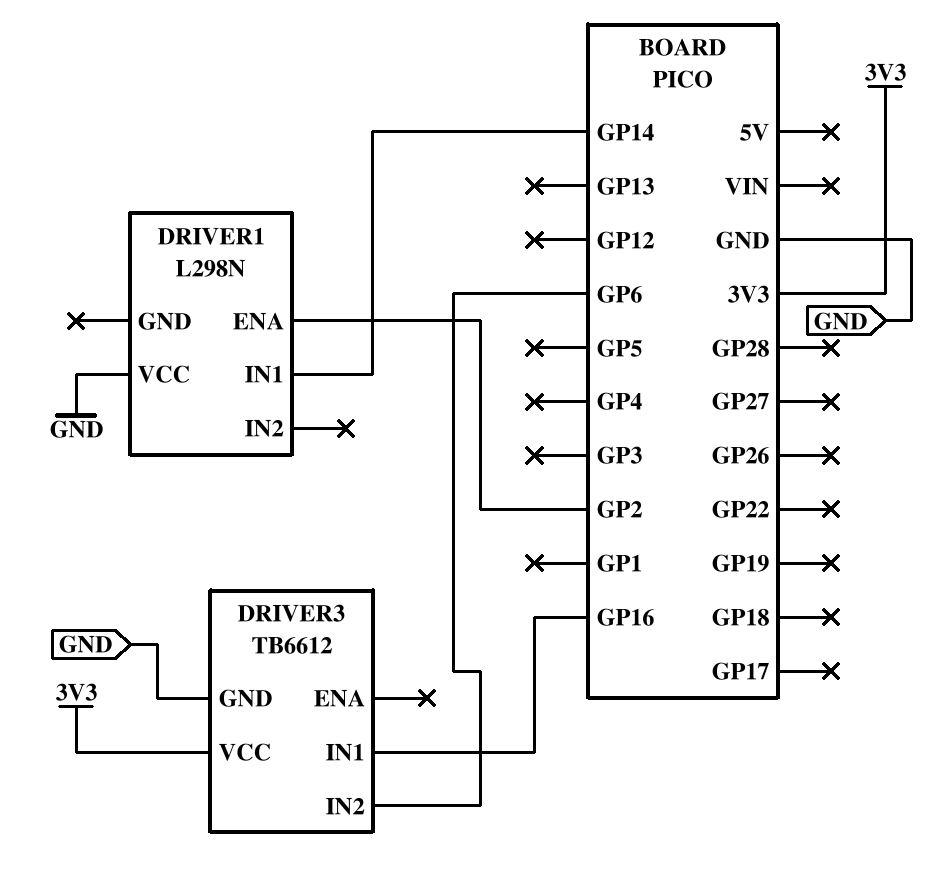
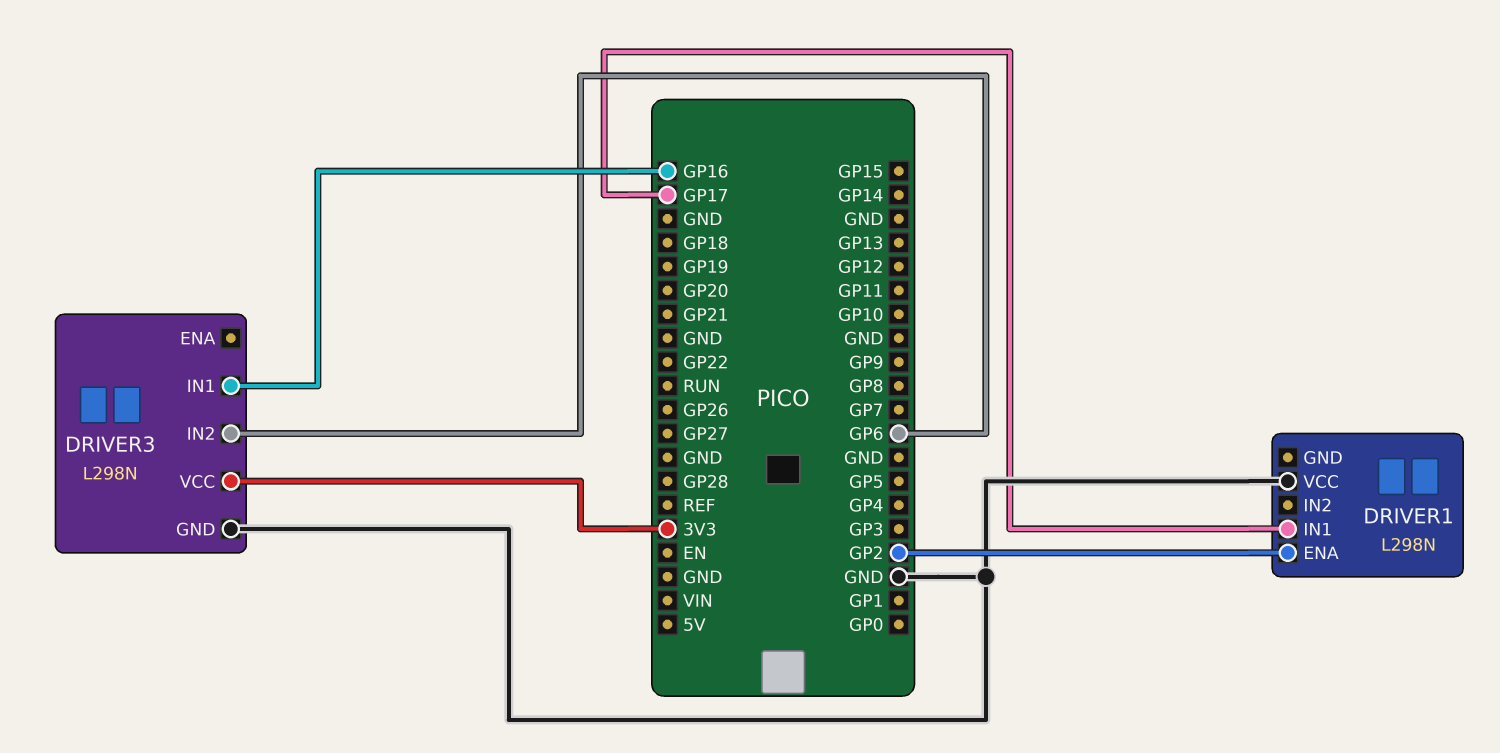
DRIVER1 pin IN1: GP14 -> GP17
DRIVER3: TB6612 -> L298N

